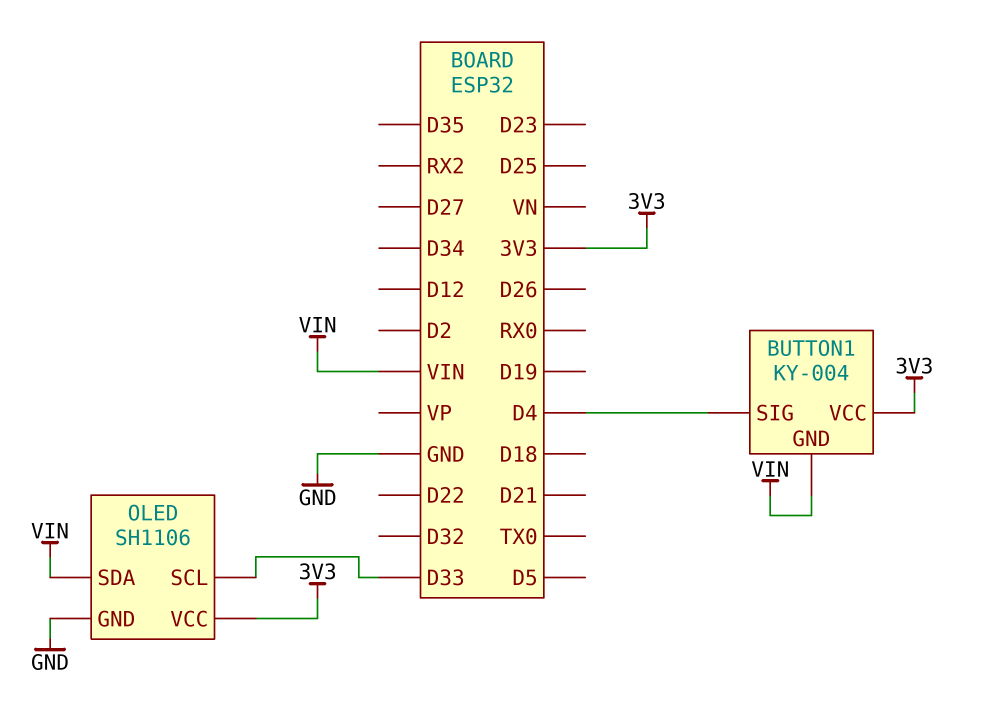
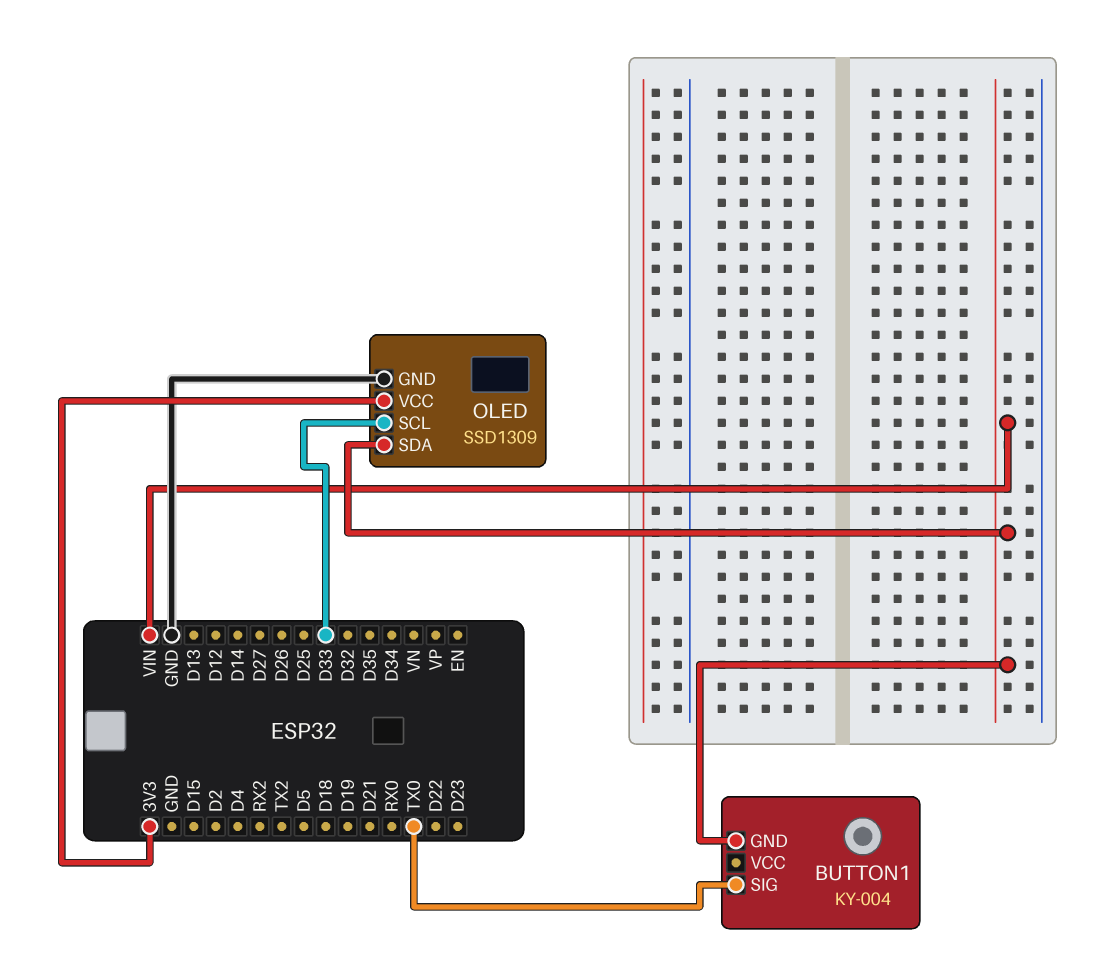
BUTTON1 pin SIG: D4 -> TX0
BUTTON1 pin VCC: 3V3 -> none
OLED: SH1106 -> SSD1309

